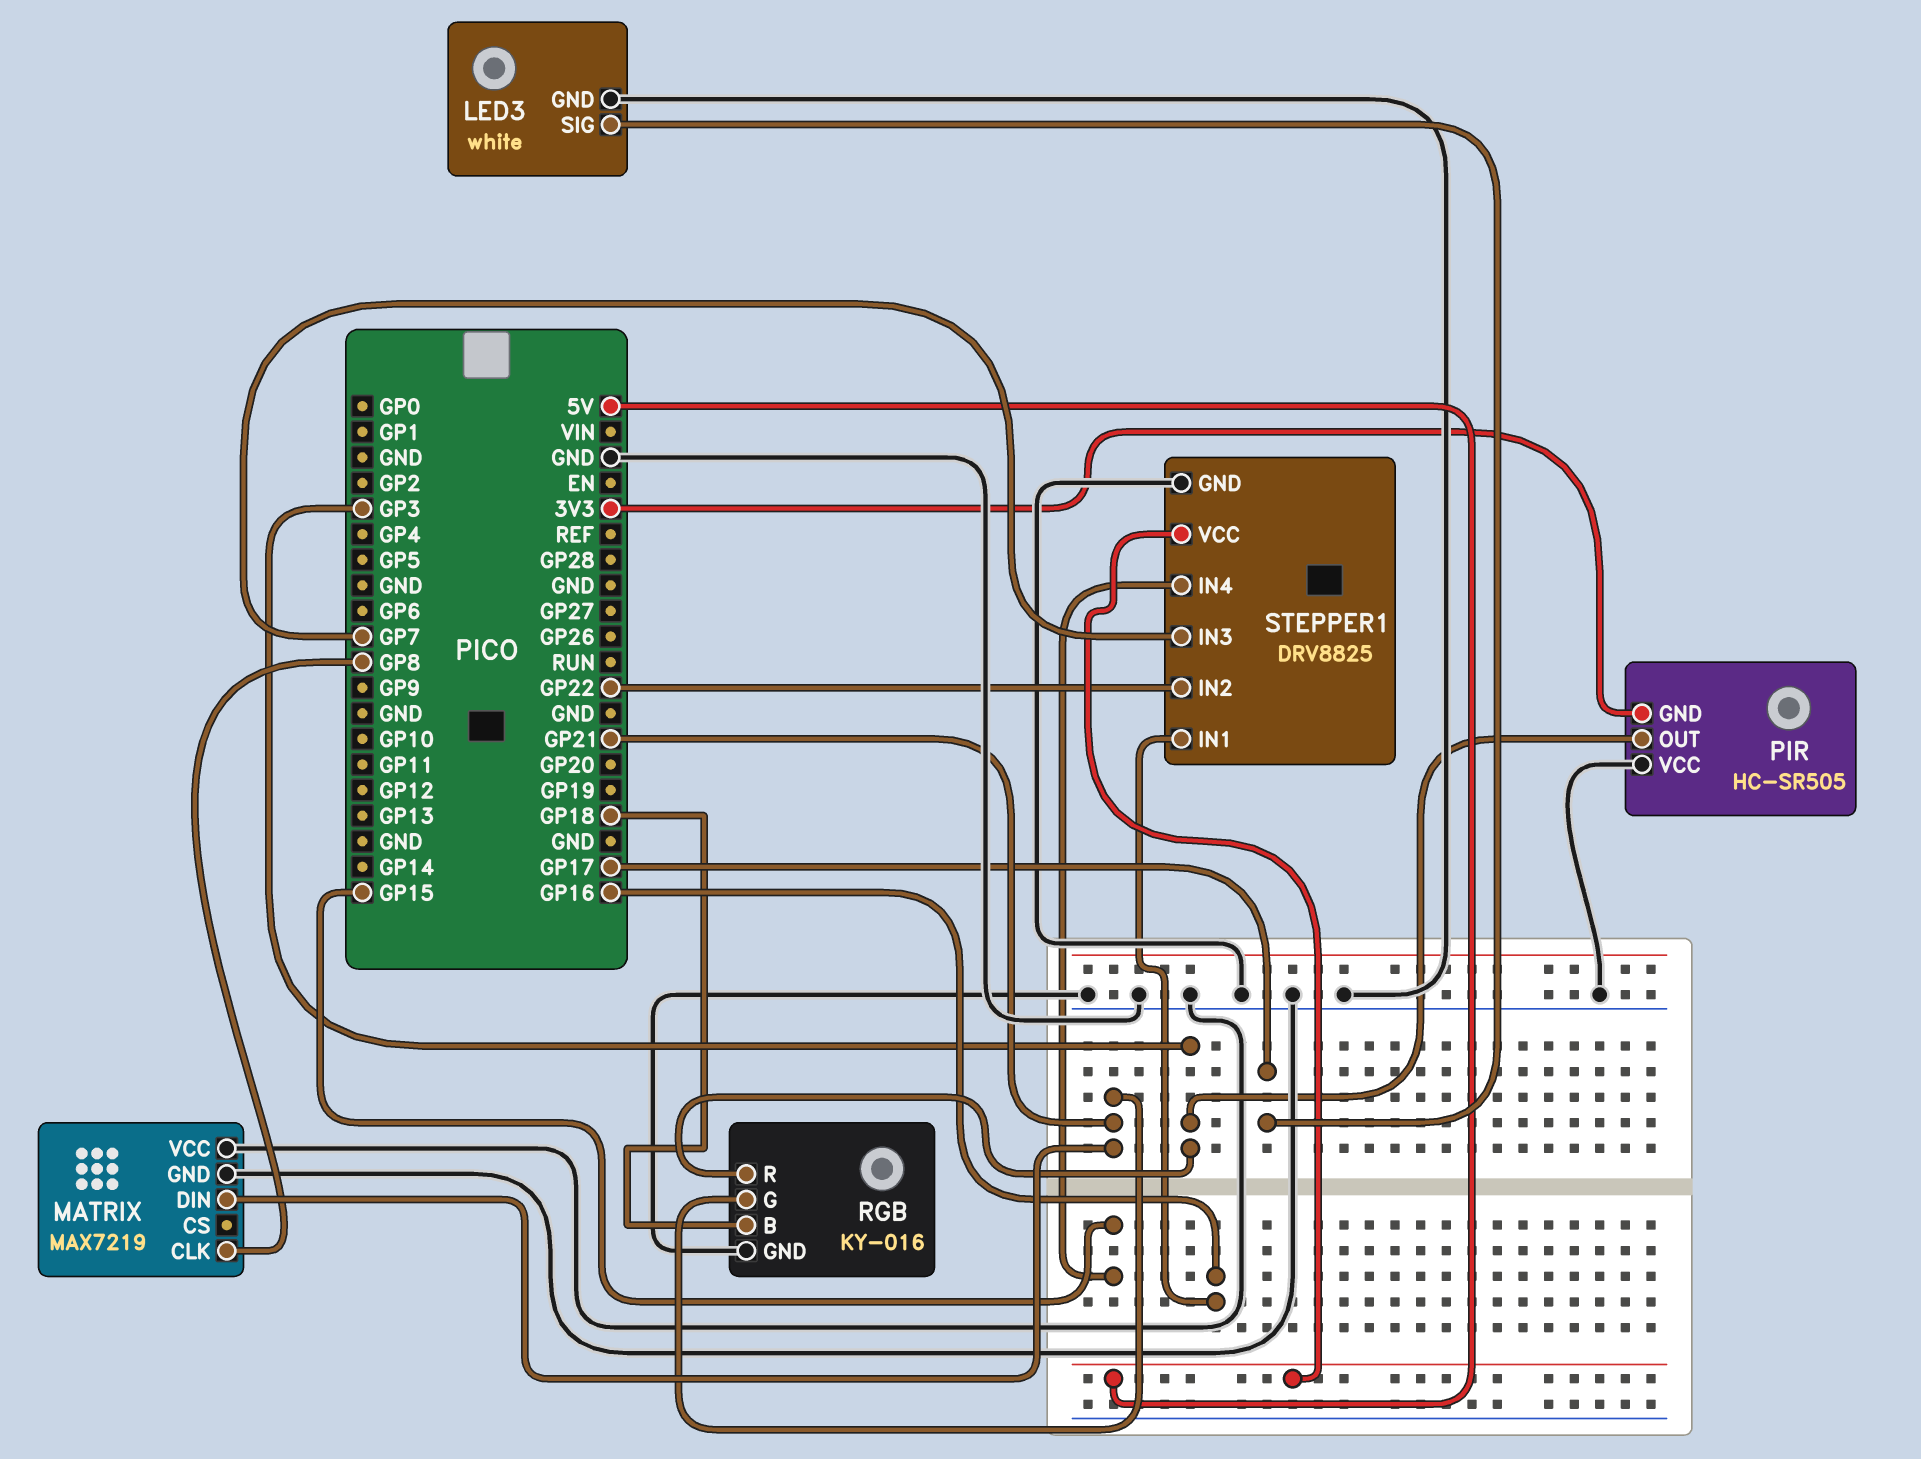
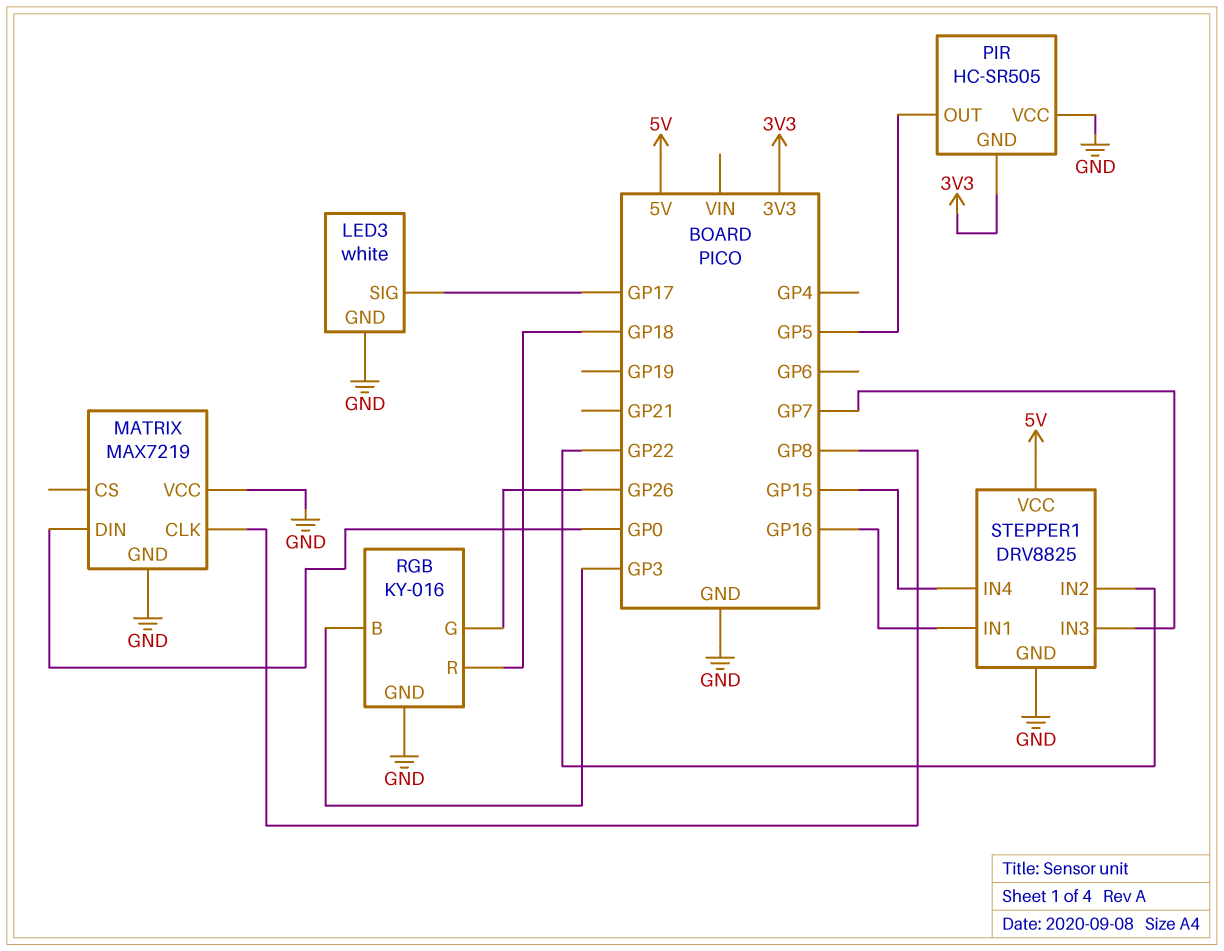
MATRIX pin DIN: GP21 -> GP0
PIR pin OUT: GP3 -> GP5
RGB pin B: GP18 -> GP3
RGB pin G: GP21 -> GP26
RGB pin R: GP3 -> GP18

